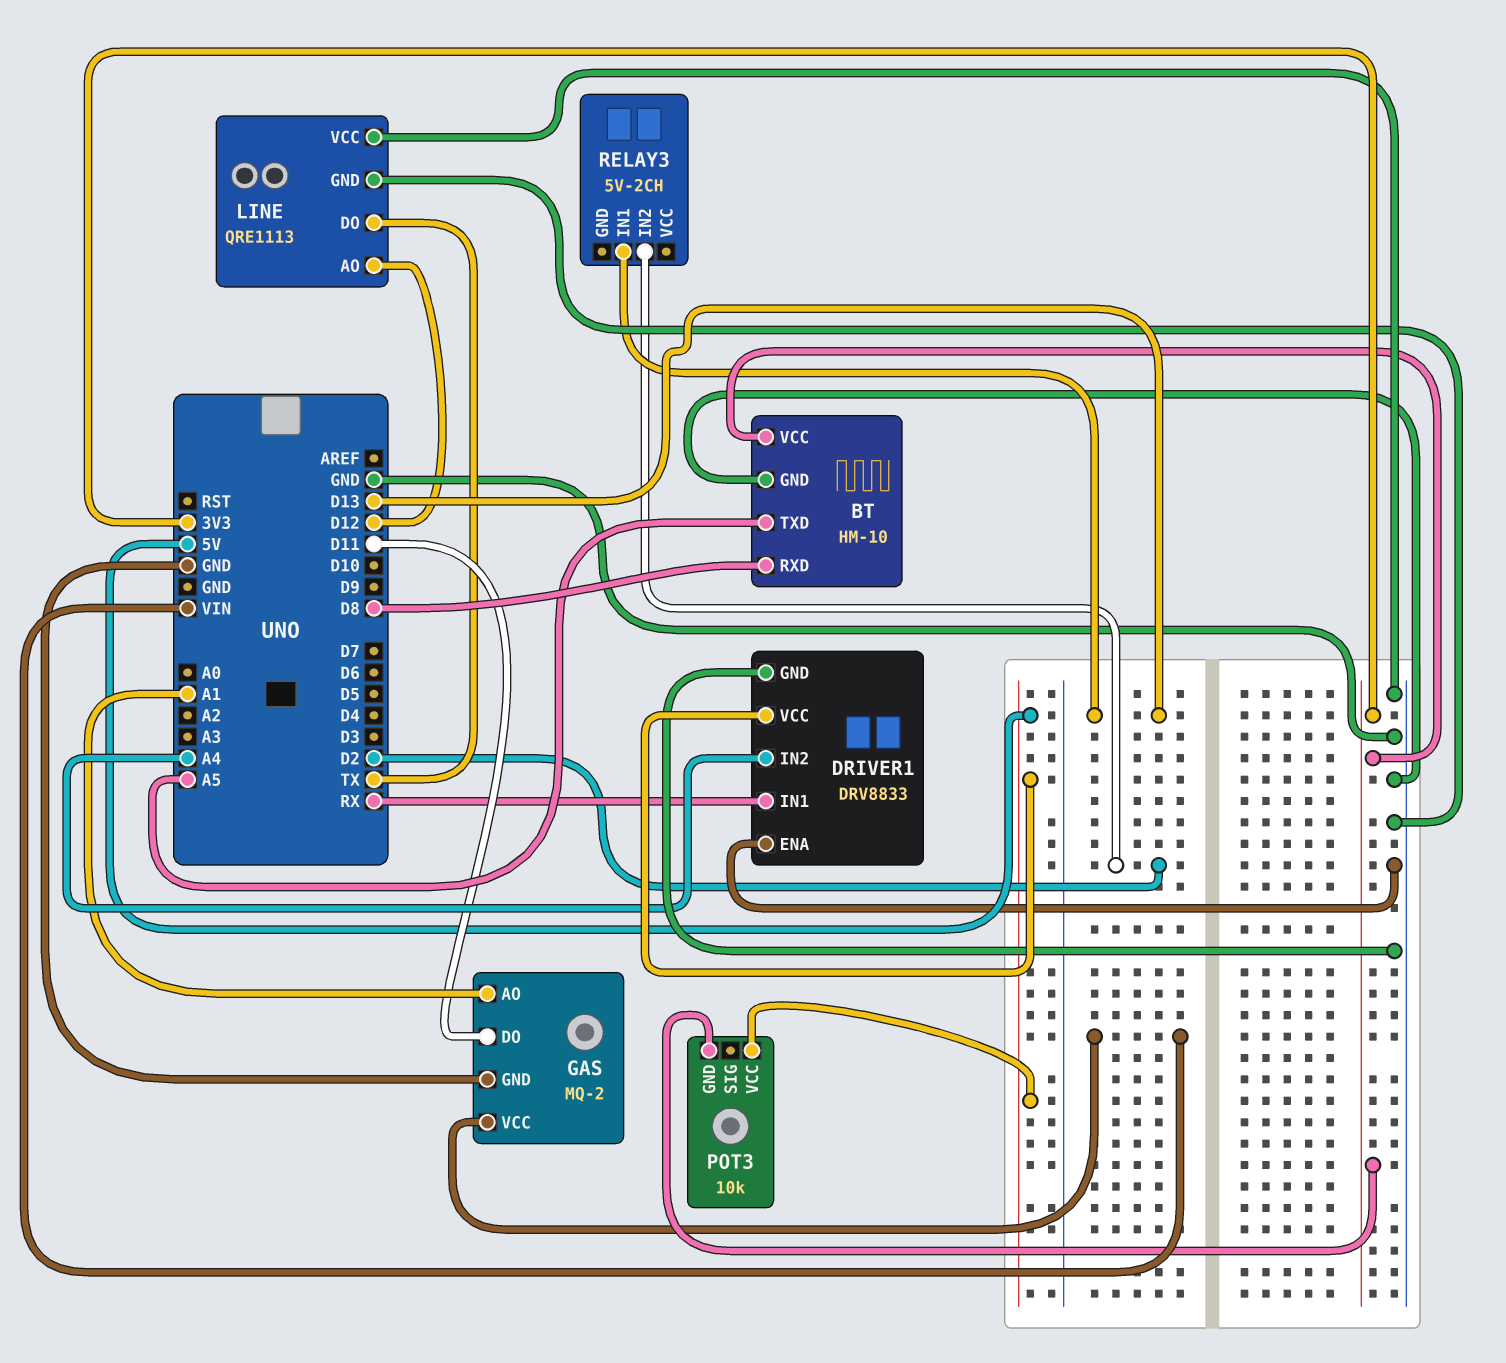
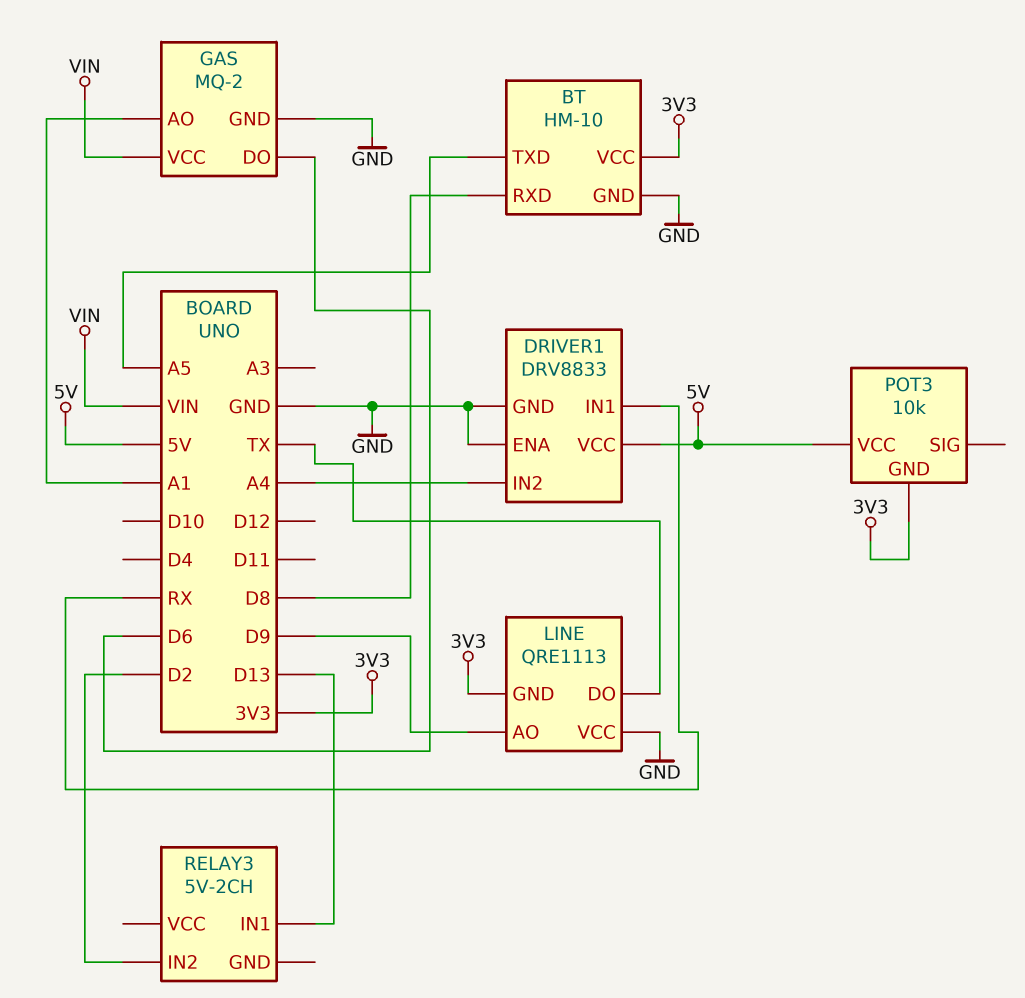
GAS pin DO: D11 -> D6
LINE pin AO: D12 -> D9
LINE pin GND: GND -> 3V3

